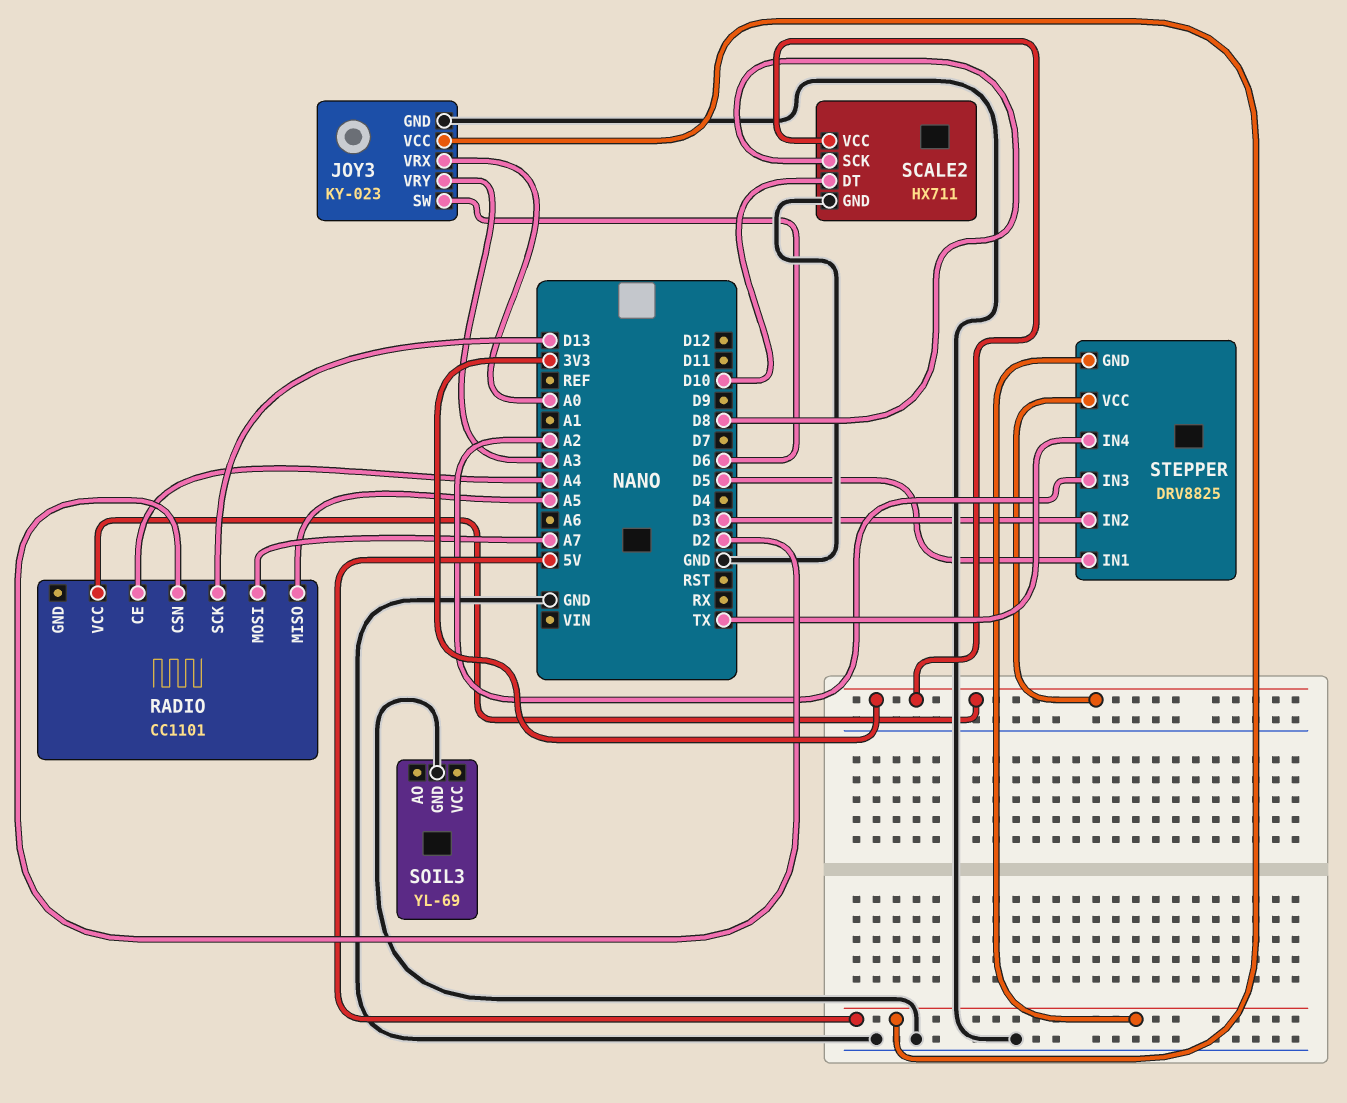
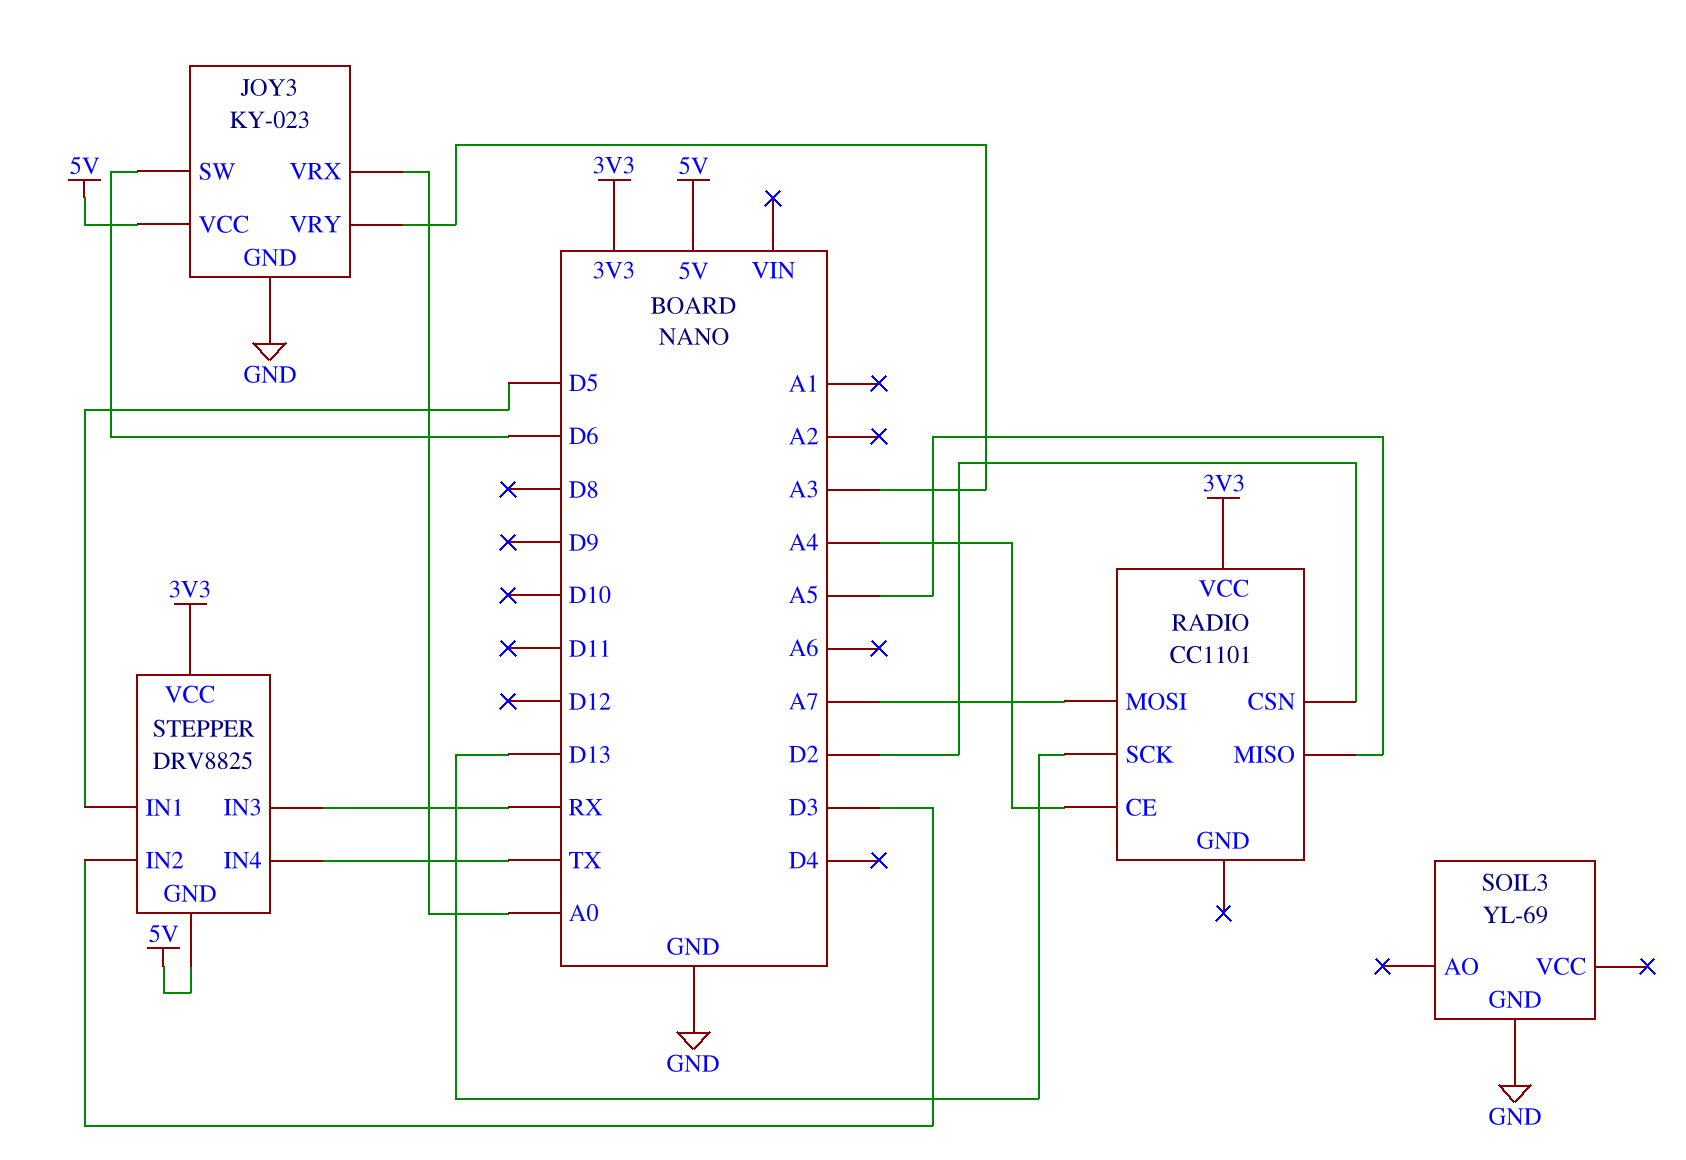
SCALE2: HX711 -> none
SCALE2 pin DT: D10 -> none
SCALE2 pin GND: GND -> none
SCALE2 pin SCK: D8 -> none
SCALE2 pin VCC: 3V3 -> none
STEPPER pin IN3: A2 -> RX

